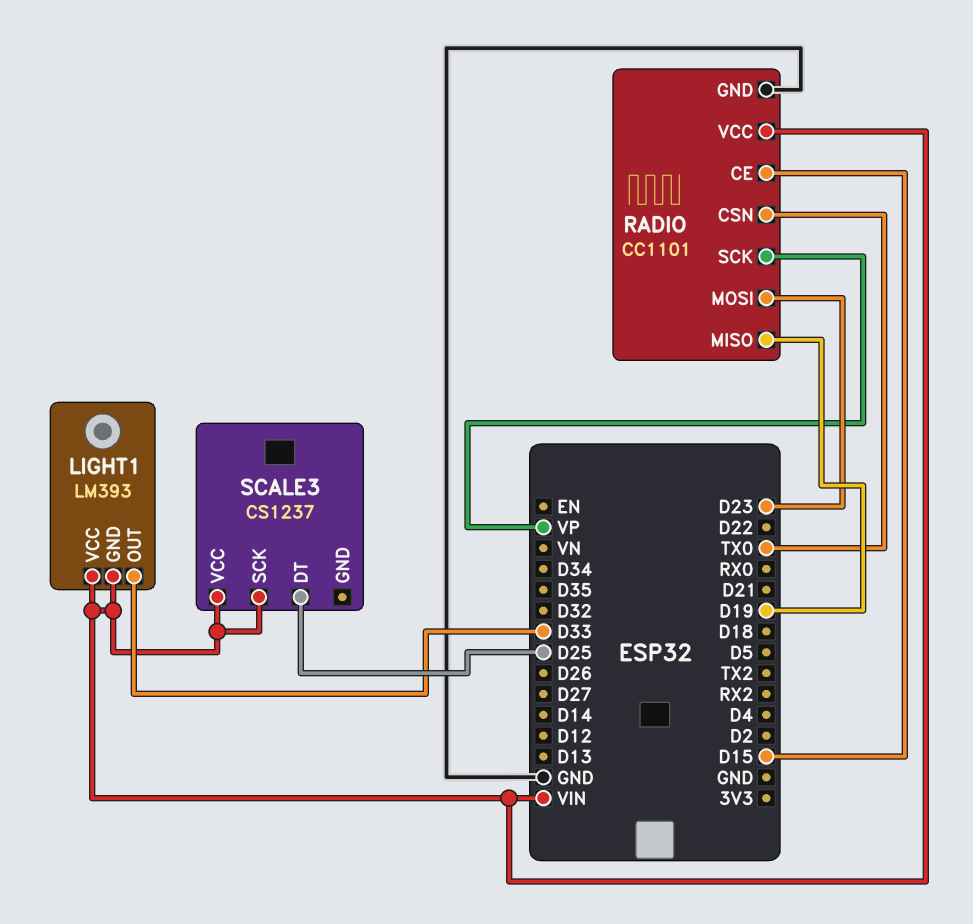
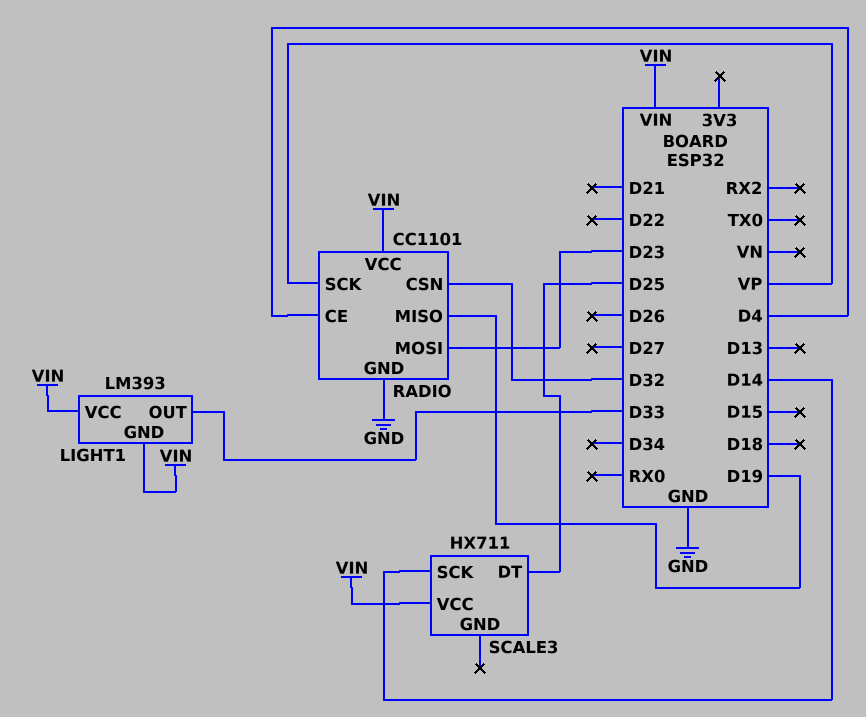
RADIO pin CE: D15 -> D4
RADIO pin CSN: TX0 -> D32
SCALE3: CS1237 -> HX711
SCALE3 pin SCK: VIN -> D14

